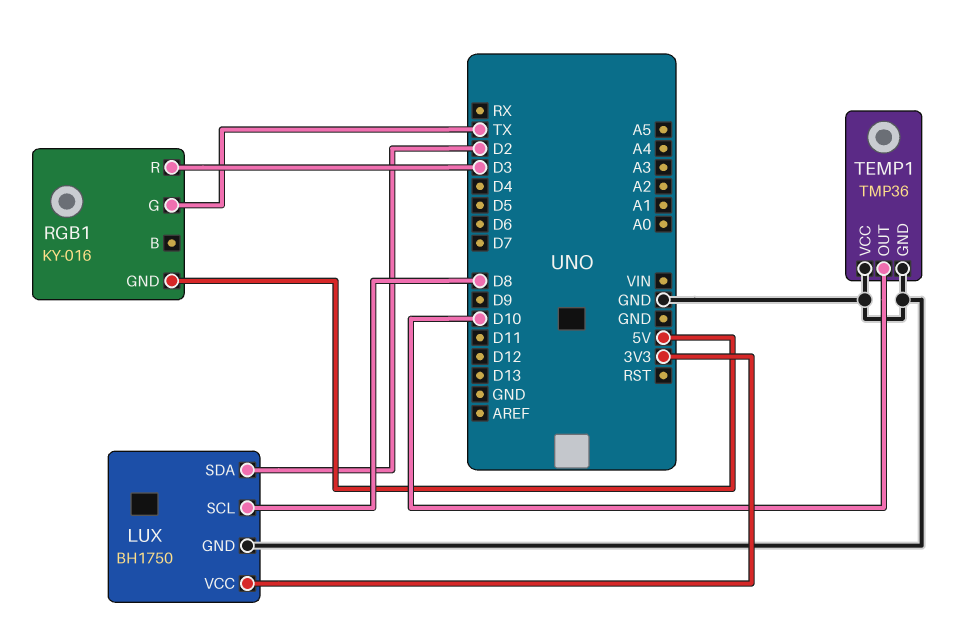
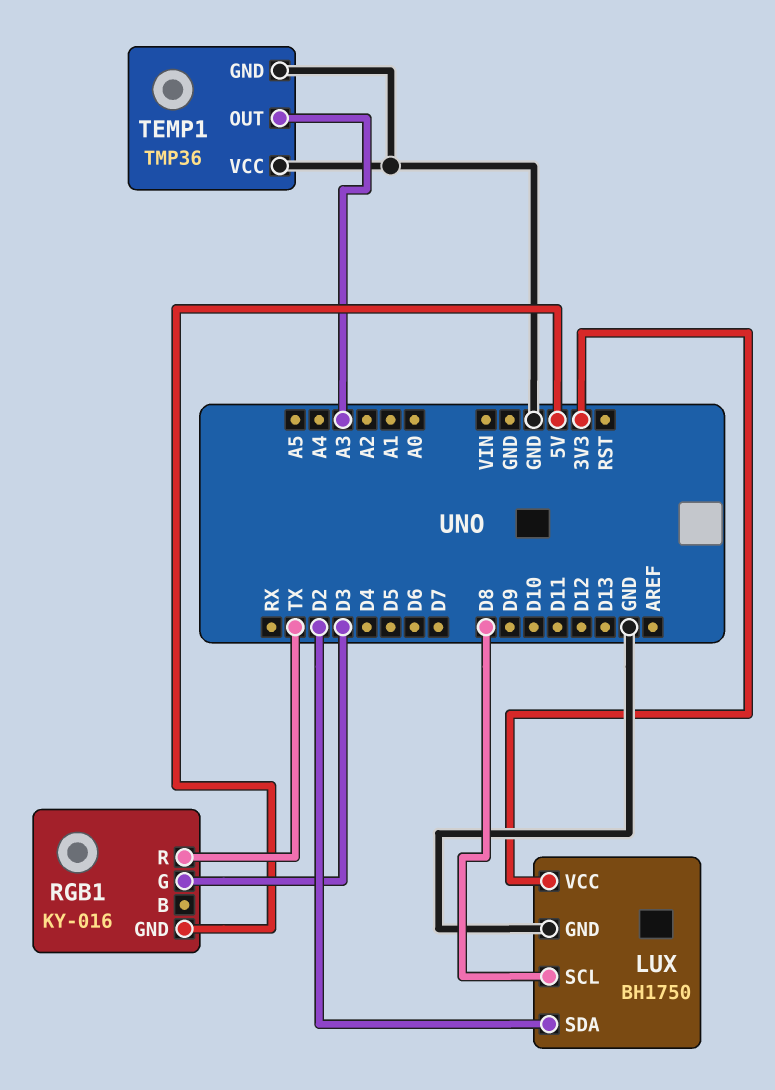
RGB1 pin G: TX -> D3
RGB1 pin R: D3 -> TX
TEMP1 pin OUT: D10 -> A3

